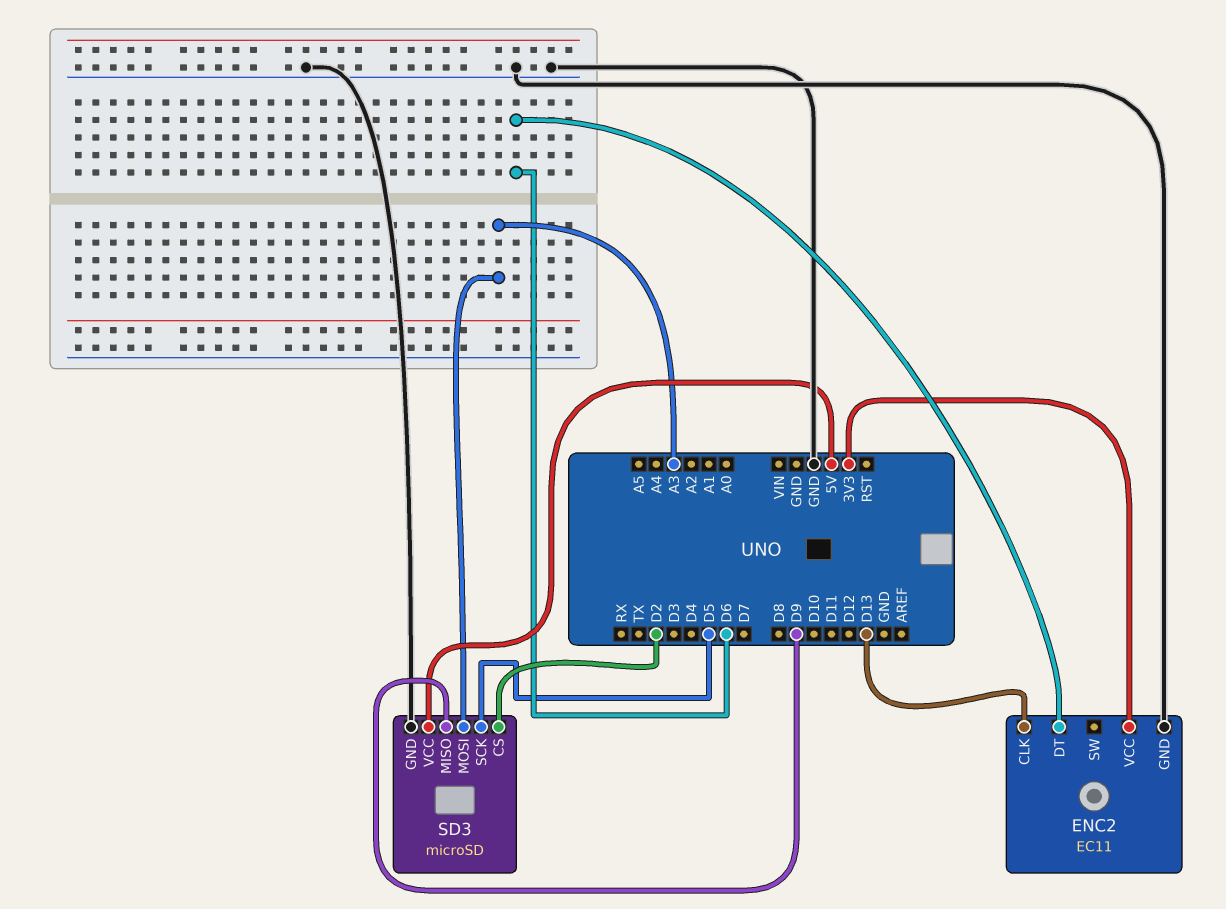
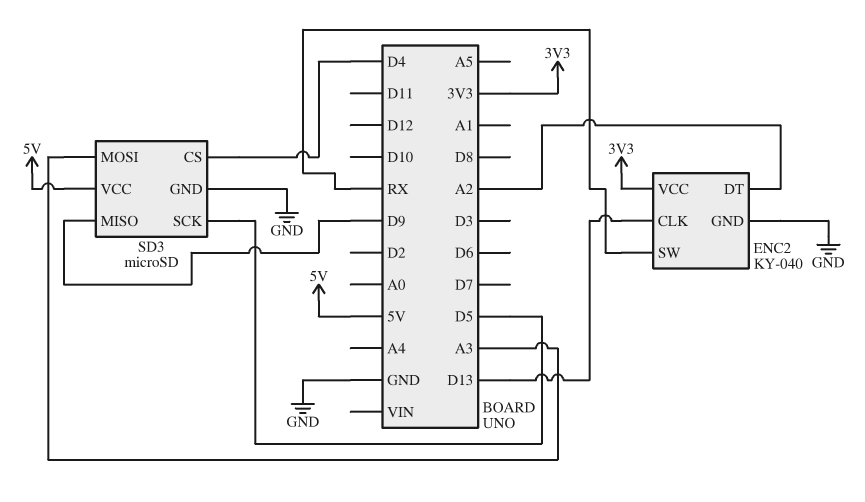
ENC2: EC11 -> KY-040
ENC2 pin DT: D6 -> A2
ENC2 pin SW: none -> RX
SD3 pin CS: D2 -> D4

